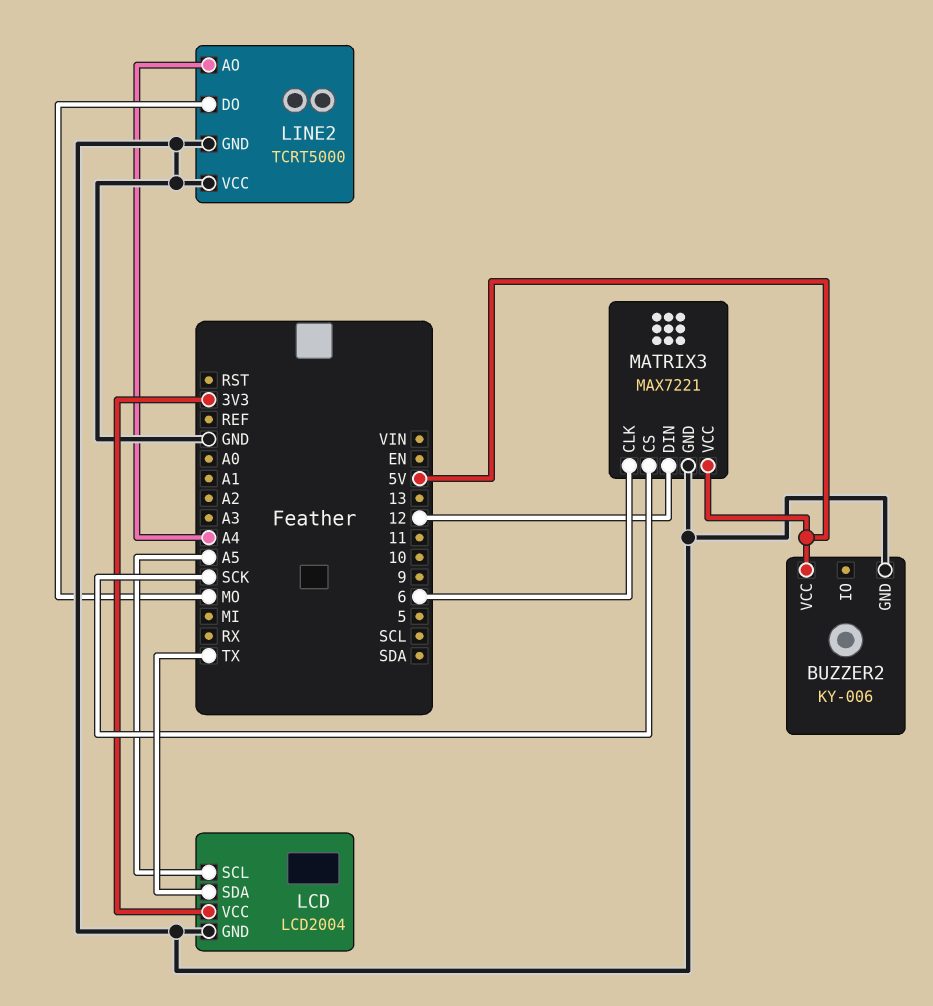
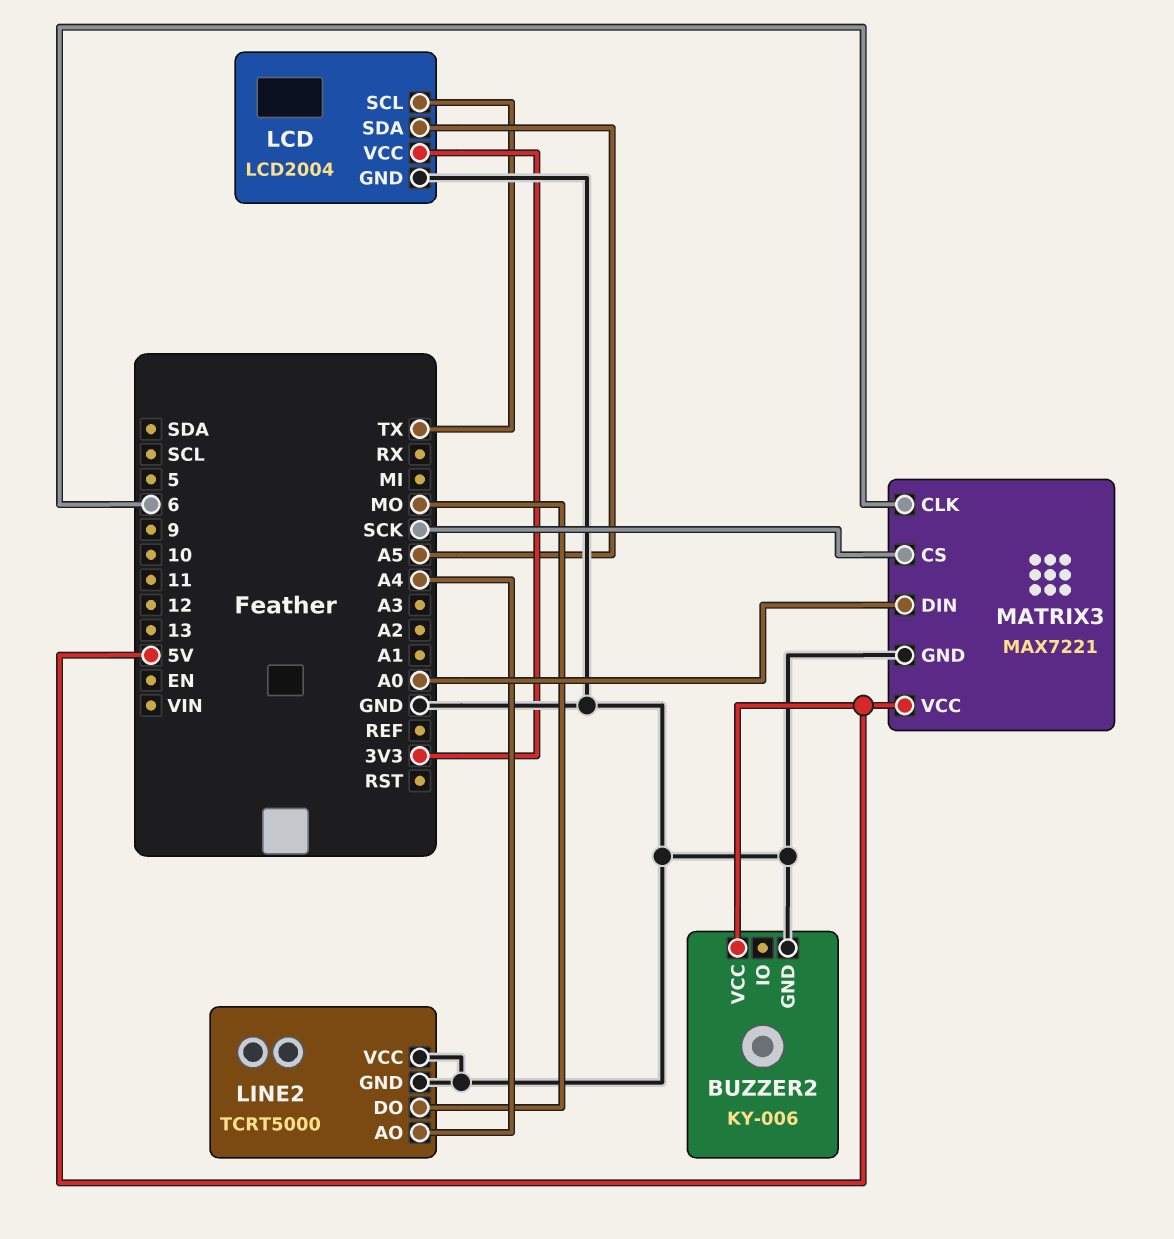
LCD pin SCL: A5 -> TX
LCD pin SDA: TX -> A5
MATRIX3 pin DIN: 12 -> A0

